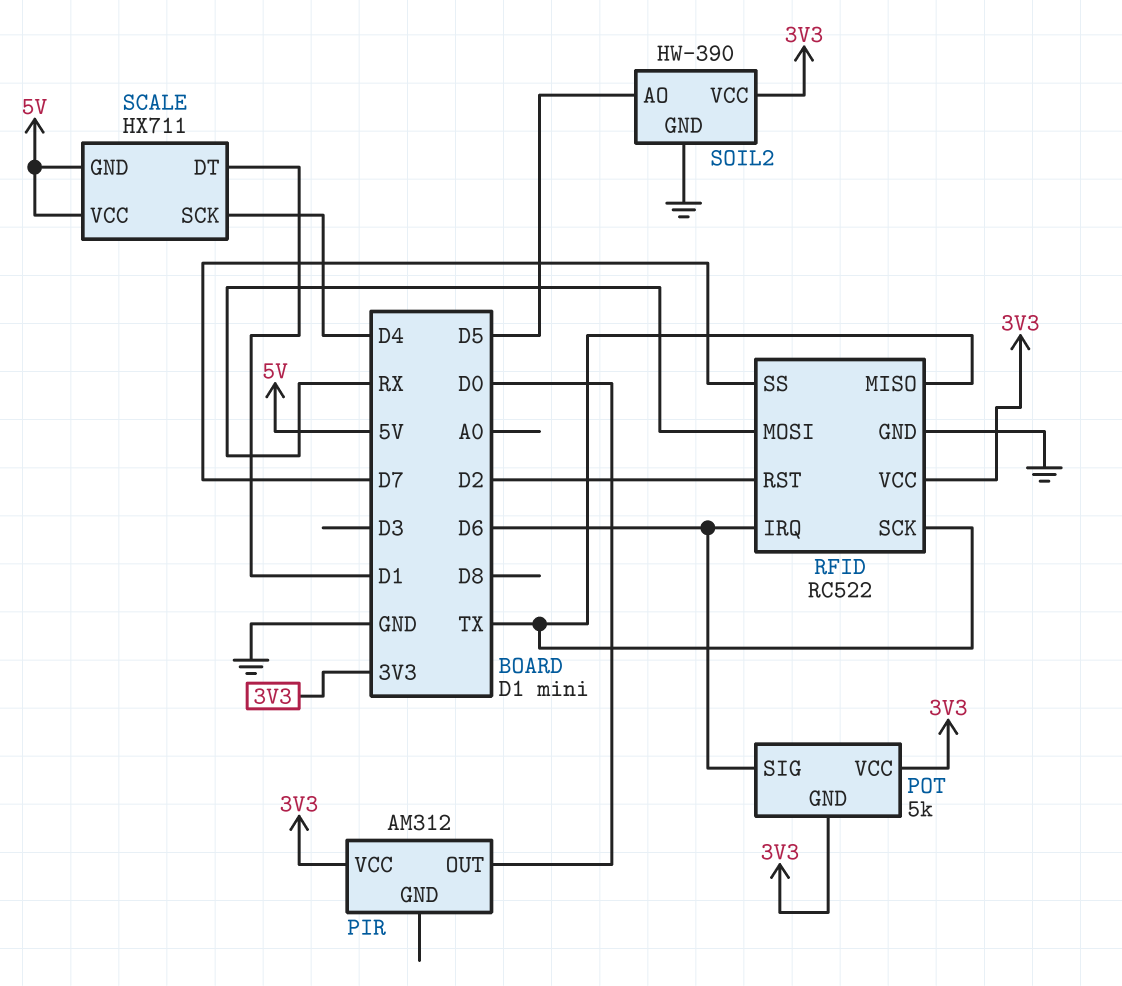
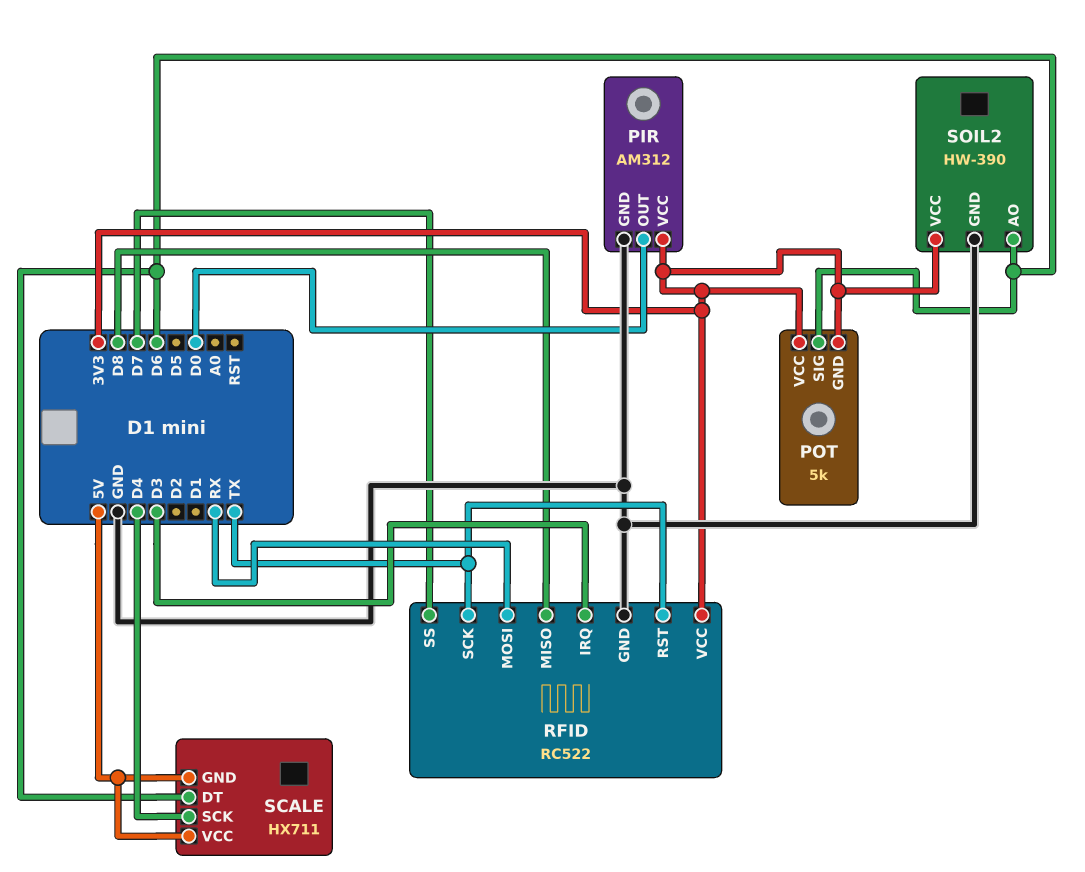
PIR pin GND: none -> GND
RFID pin IRQ: D6 -> D3
RFID pin MISO: TX -> D8
RFID pin RST: D2 -> TX
SCALE pin DT: D1 -> D6
SOIL2 pin AO: D5 -> D6

